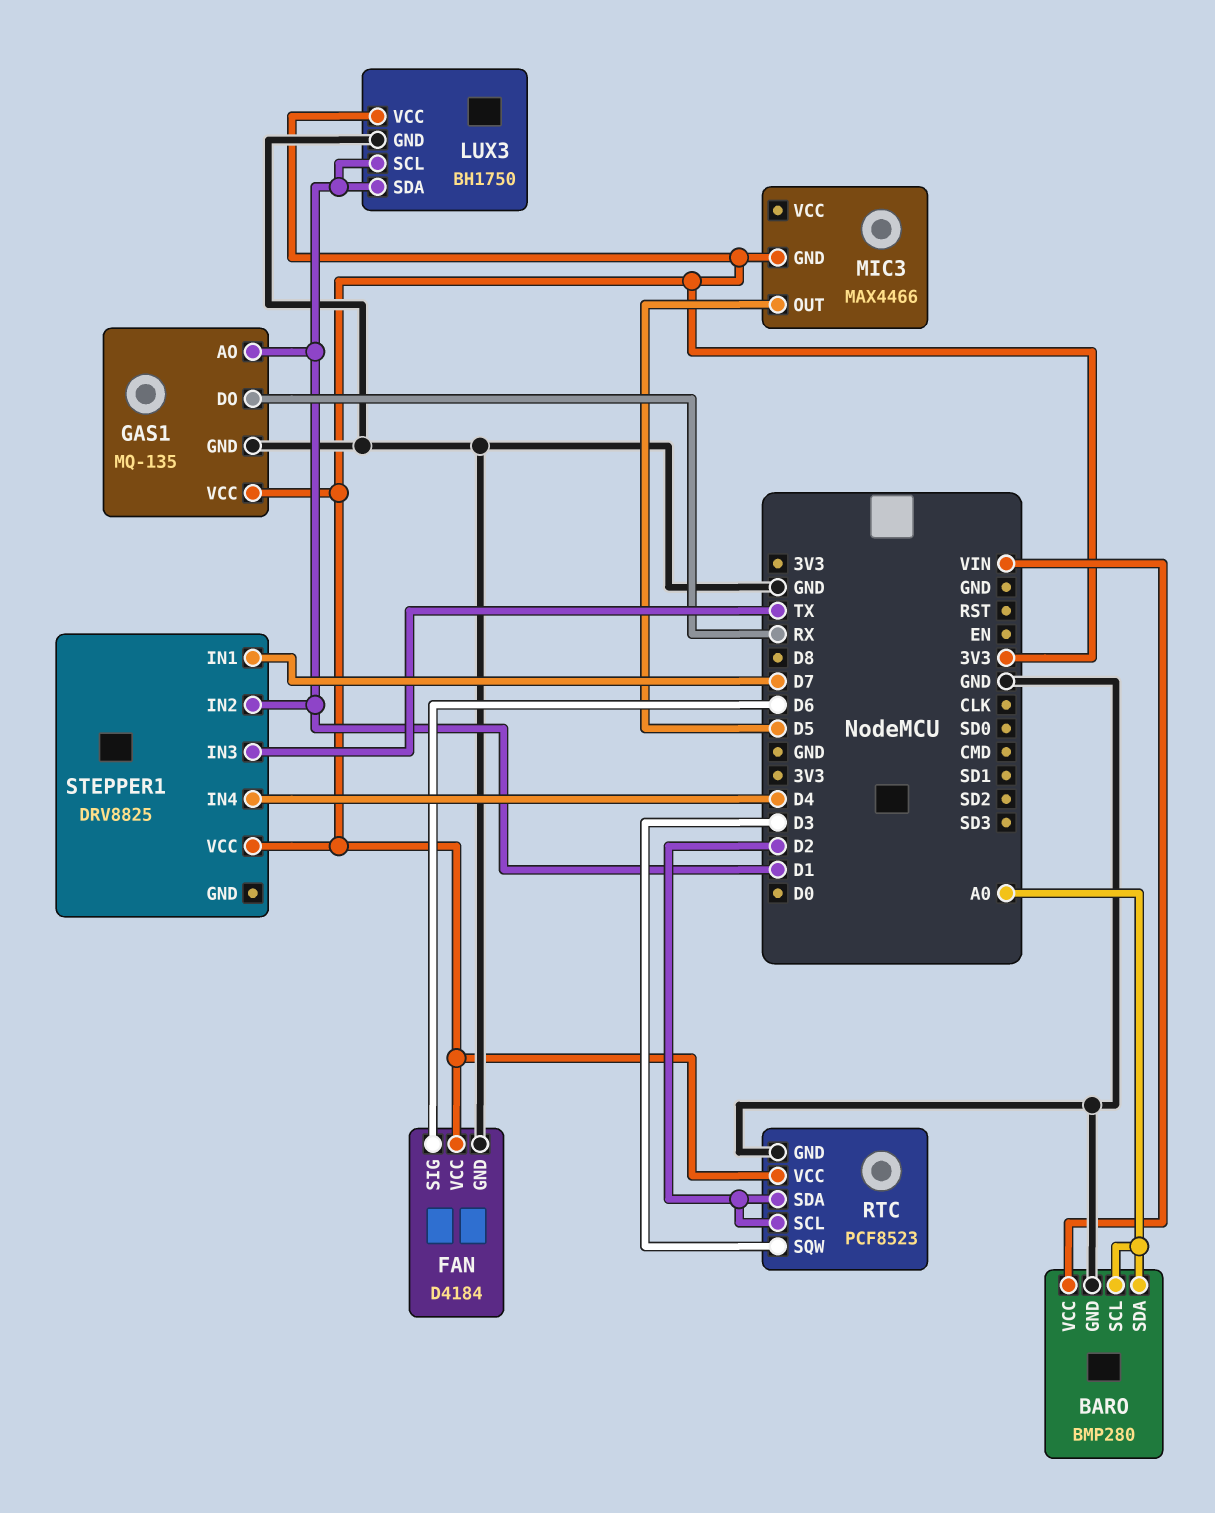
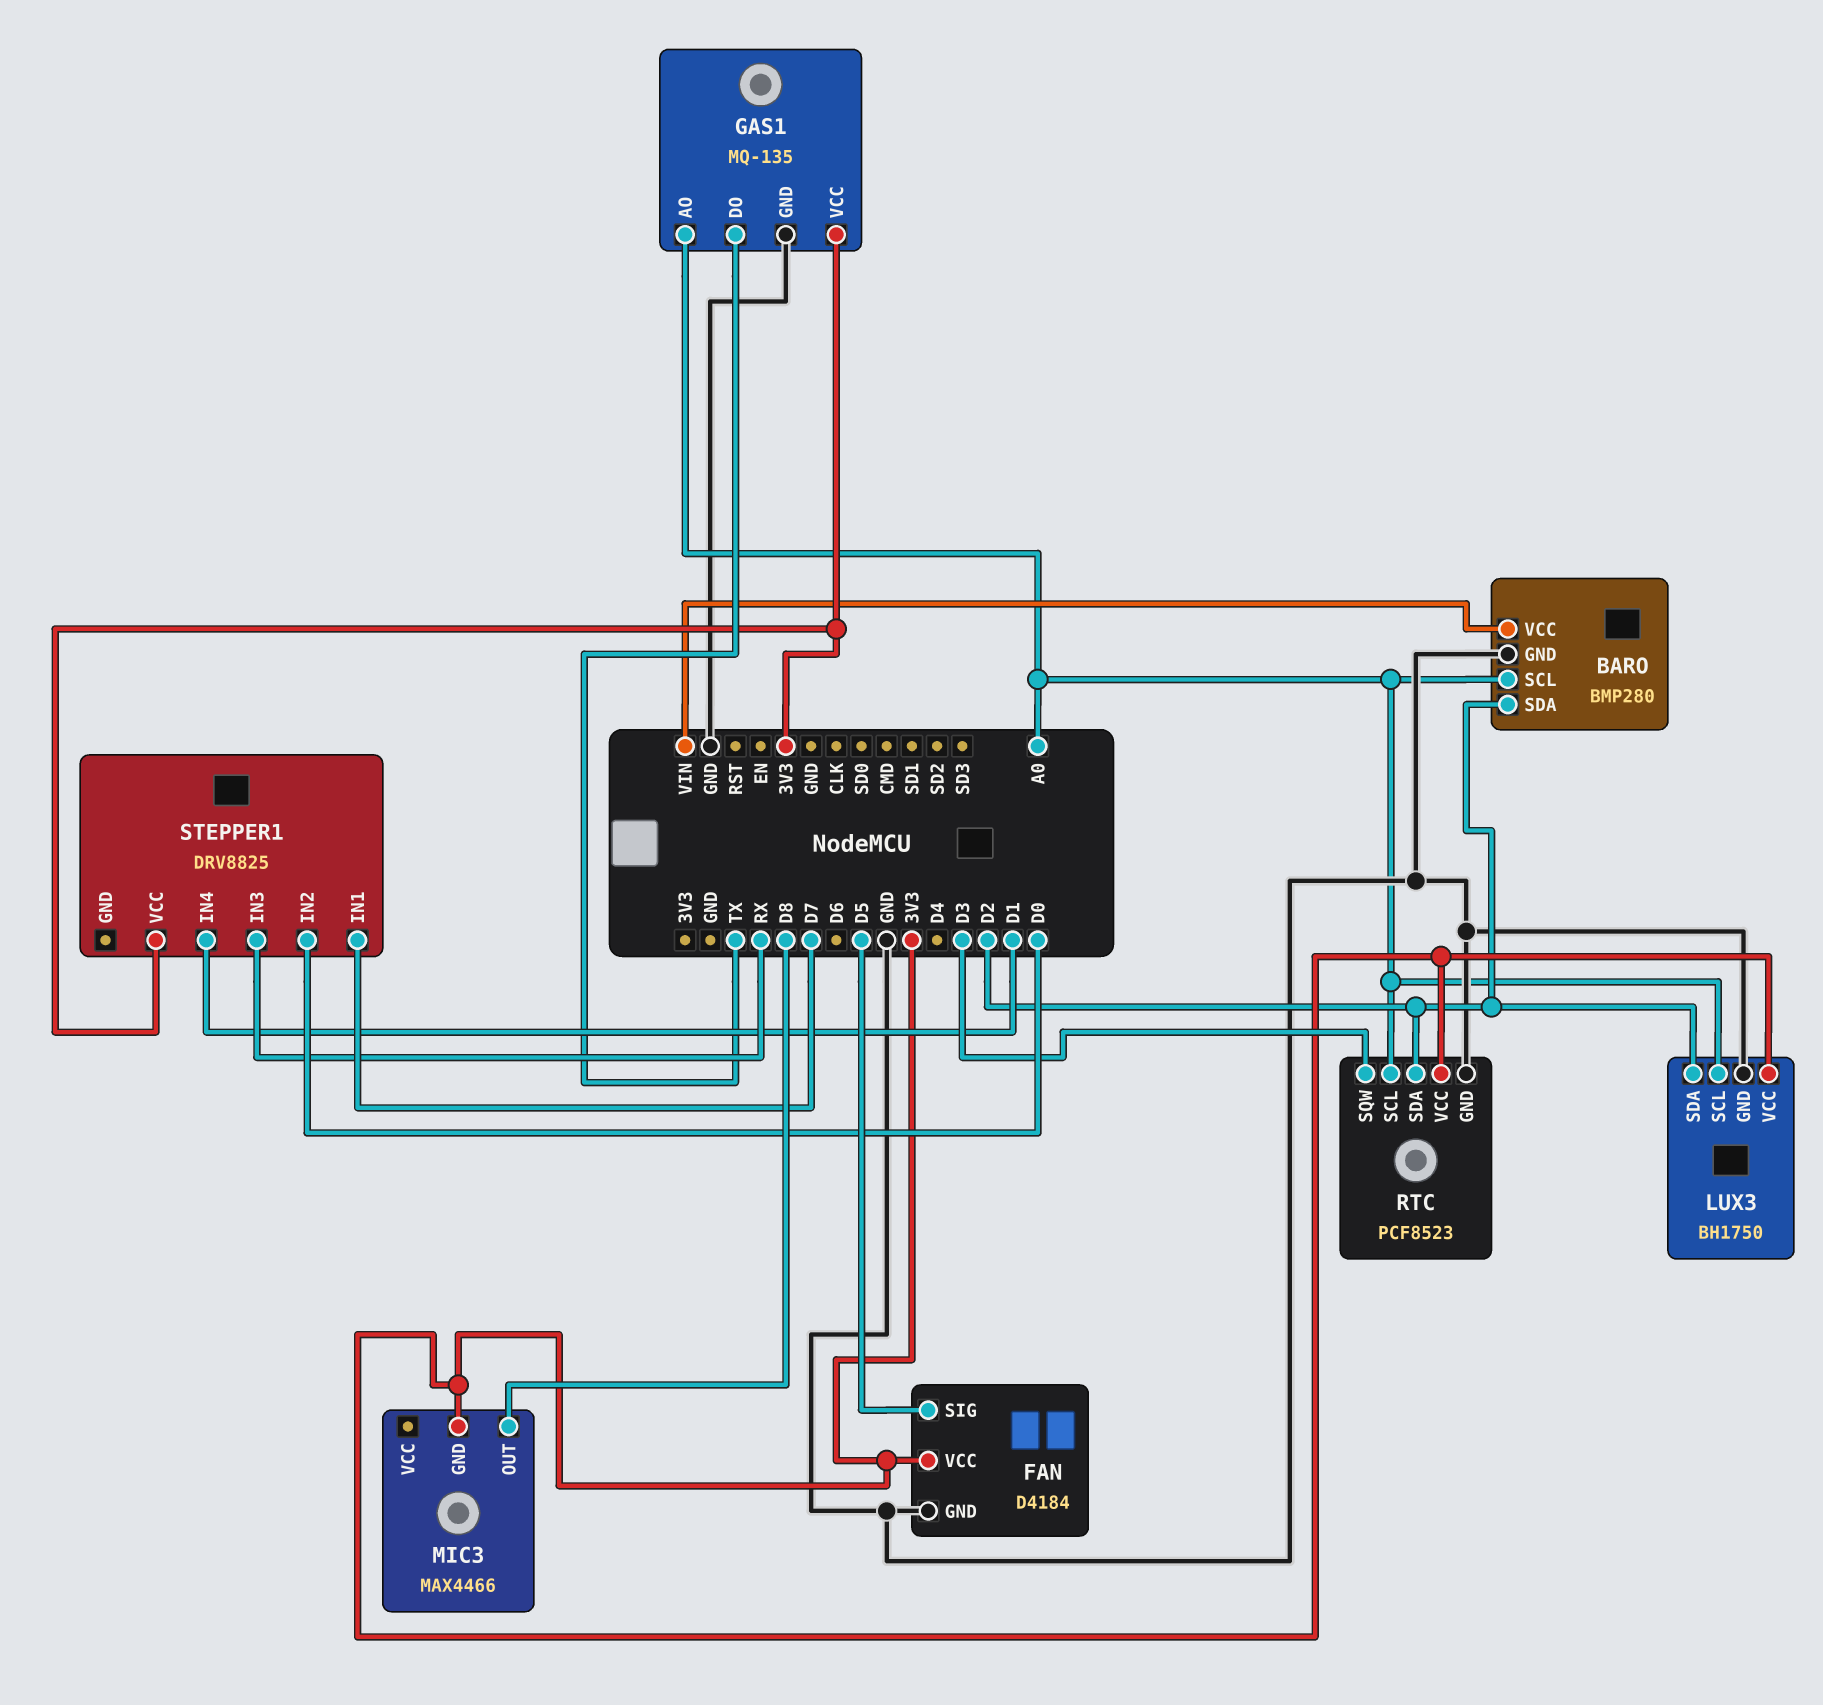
BARO pin SDA: A0 -> D2
FAN pin SIG: D6 -> D5
GAS1 pin AO: D1 -> A0
GAS1 pin DO: RX -> TX
LUX3 pin SCL: D1 -> A0
LUX3 pin SDA: D1 -> D2
MIC3 pin OUT: D5 -> D8
RTC pin SCL: D2 -> A0
STEPPER1 pin IN2: D1 -> D0
STEPPER1 pin IN3: TX -> RX
STEPPER1 pin IN4: D4 -> D1

